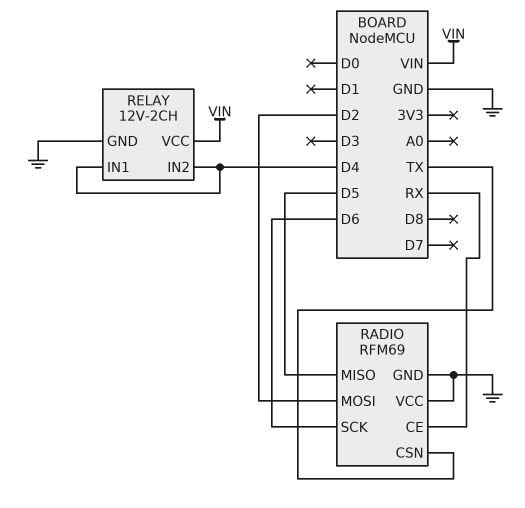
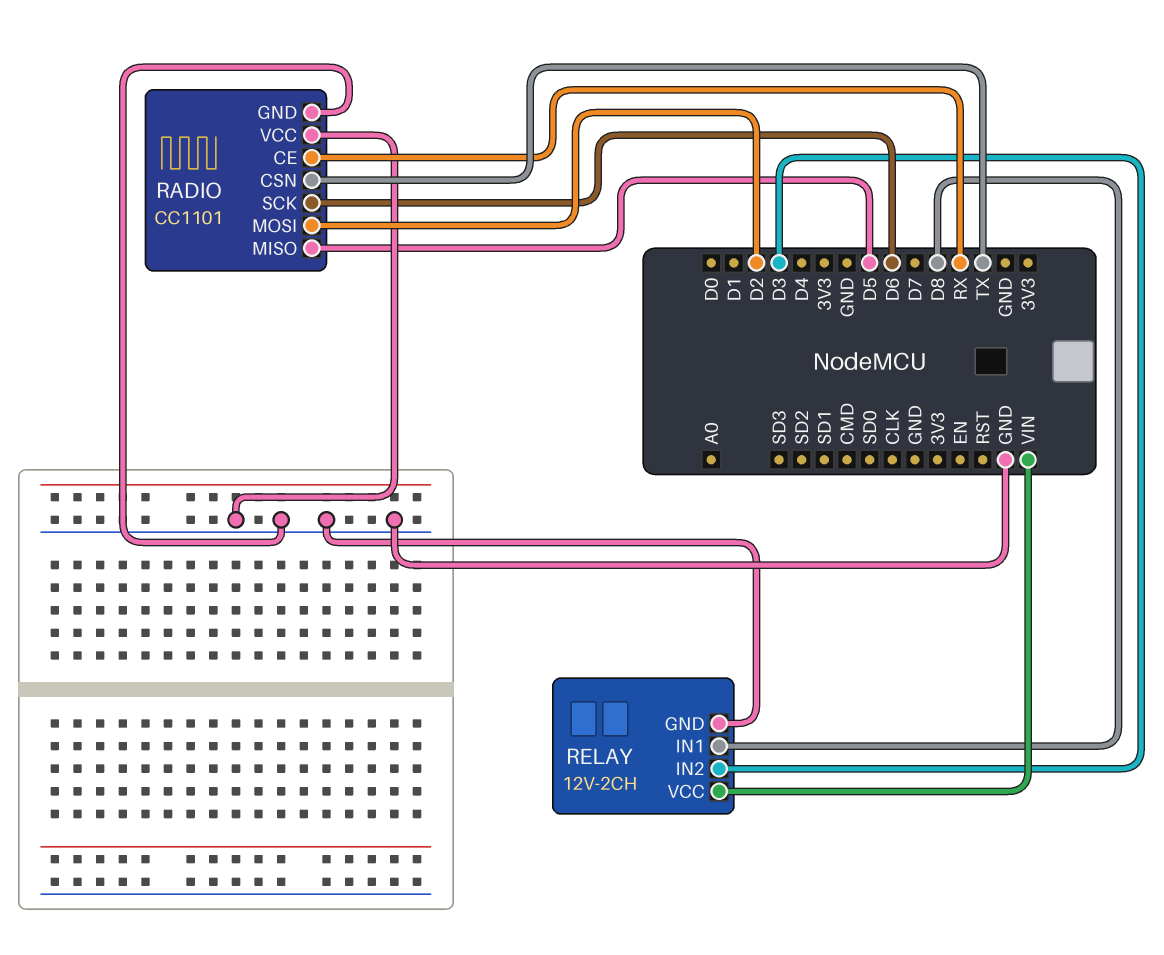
RADIO: RFM69 -> CC1101
RELAY pin IN1: D4 -> D8
RELAY pin IN2: D4 -> D3

